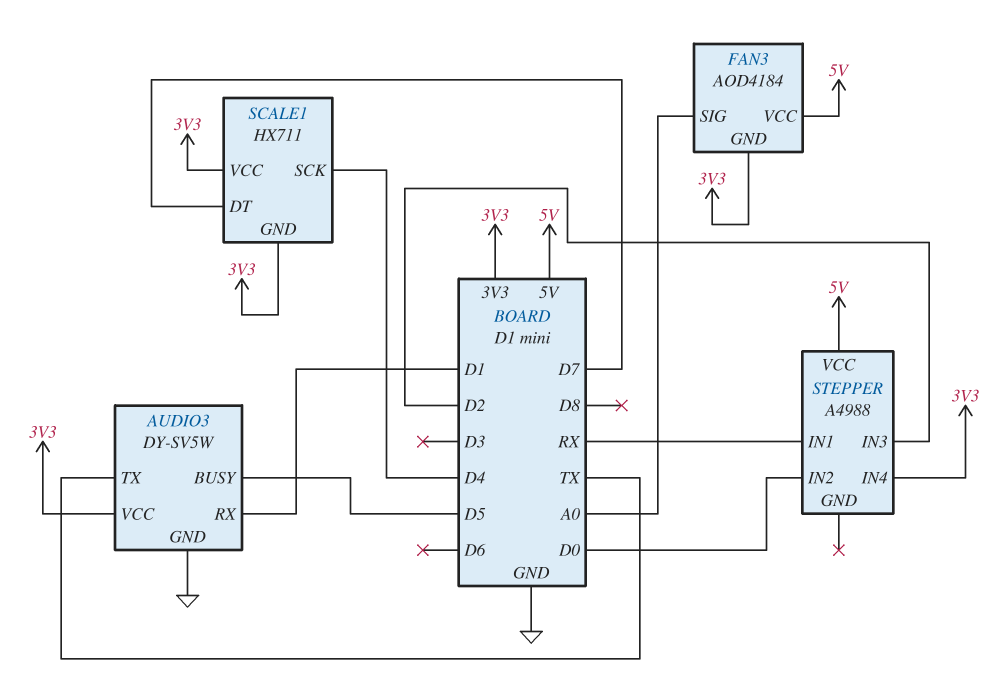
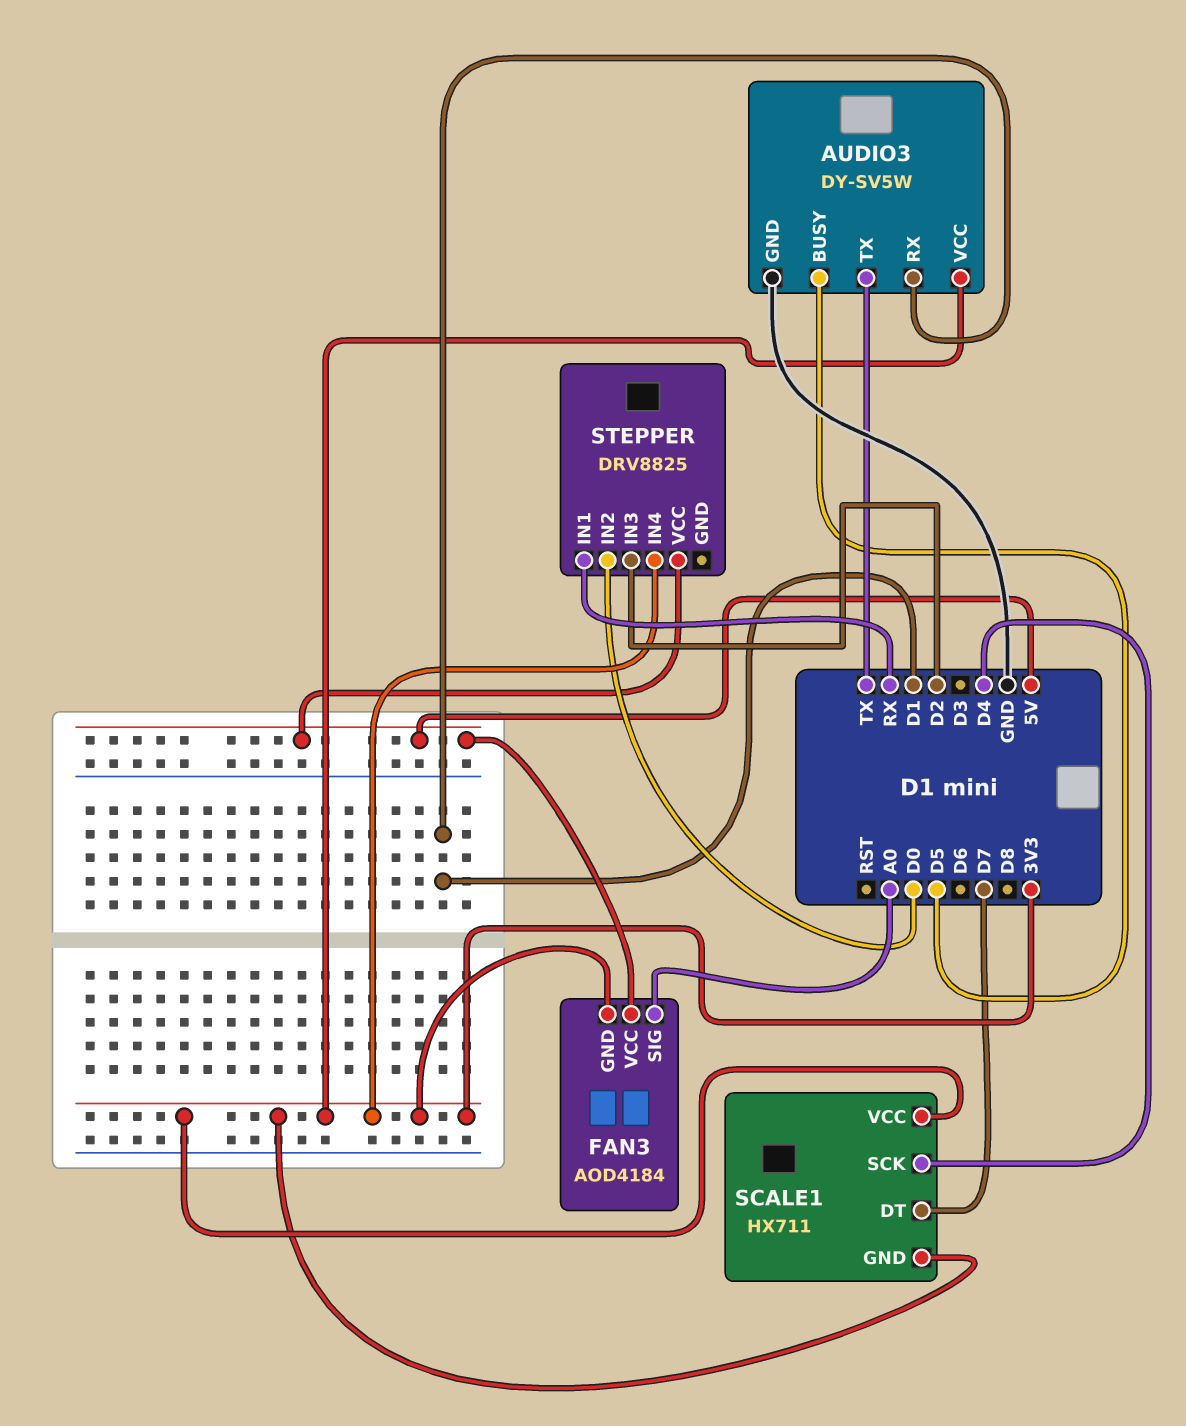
STEPPER: A4988 -> DRV8825

